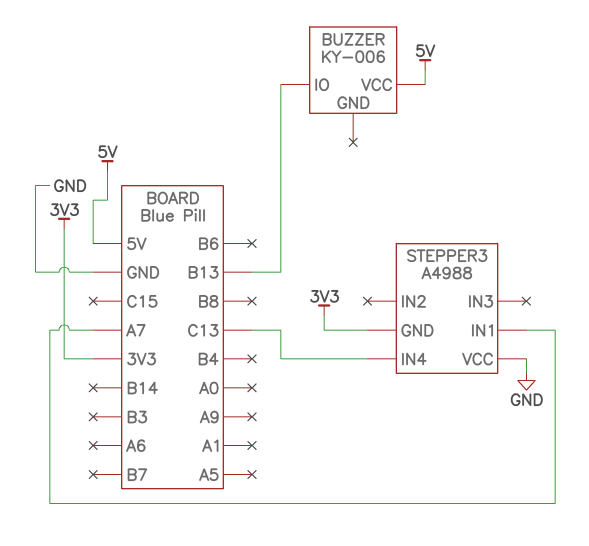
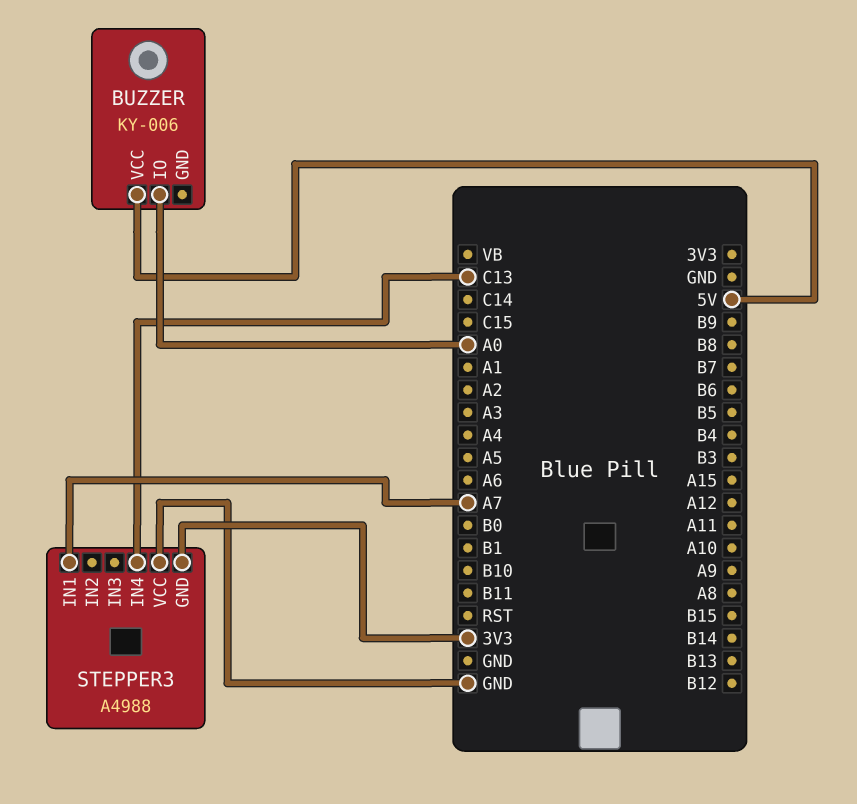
BUZZER pin IO: B13 -> A0

